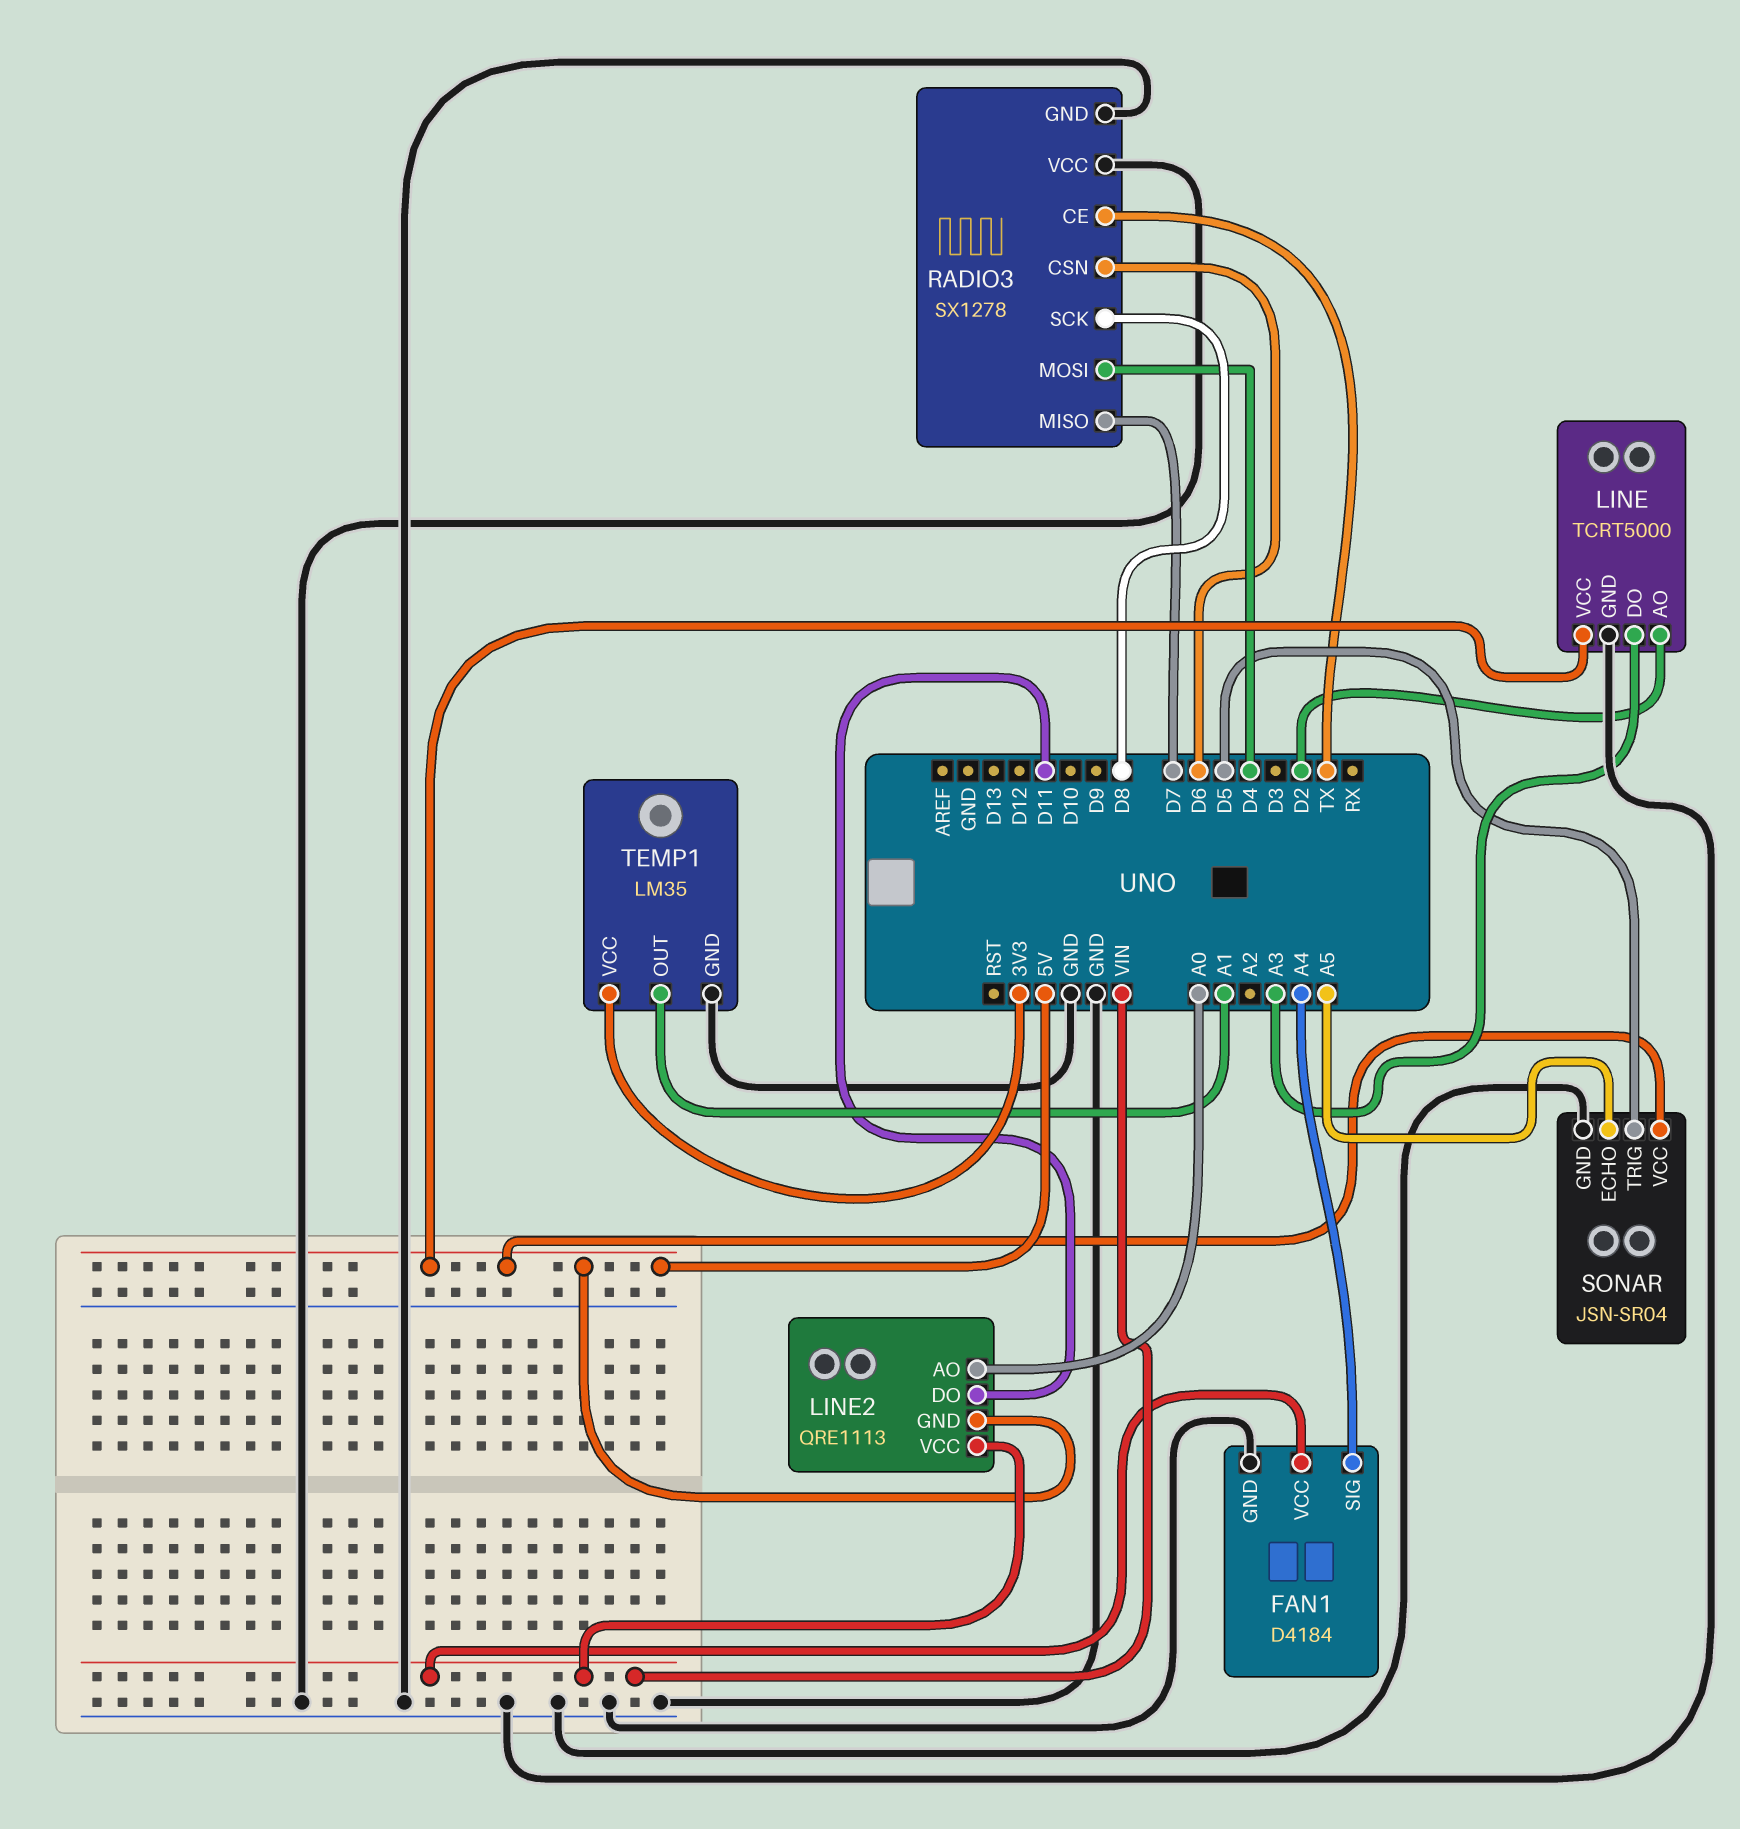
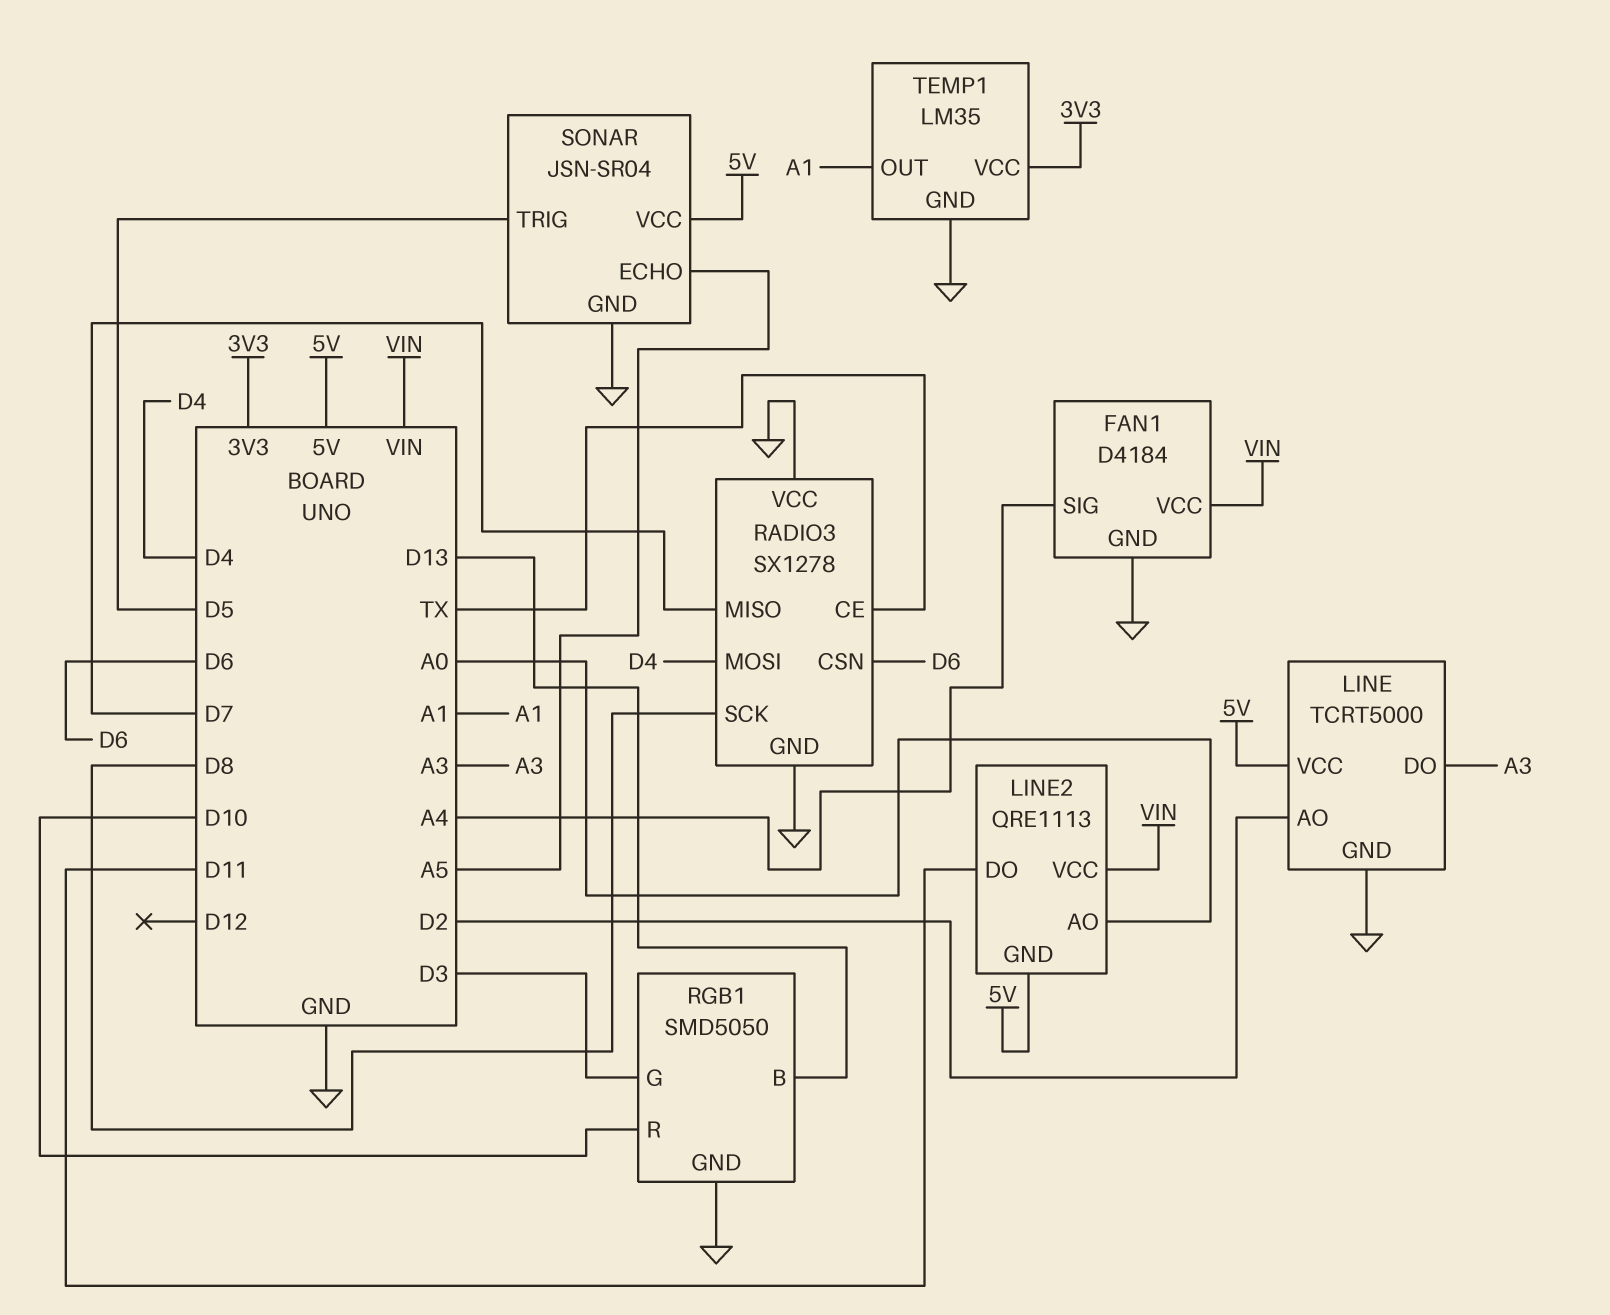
RGB1: none -> SMD5050
RGB1 pin B: none -> D13
RGB1 pin G: none -> D3
RGB1 pin GND: none -> GND
RGB1 pin R: none -> D10

